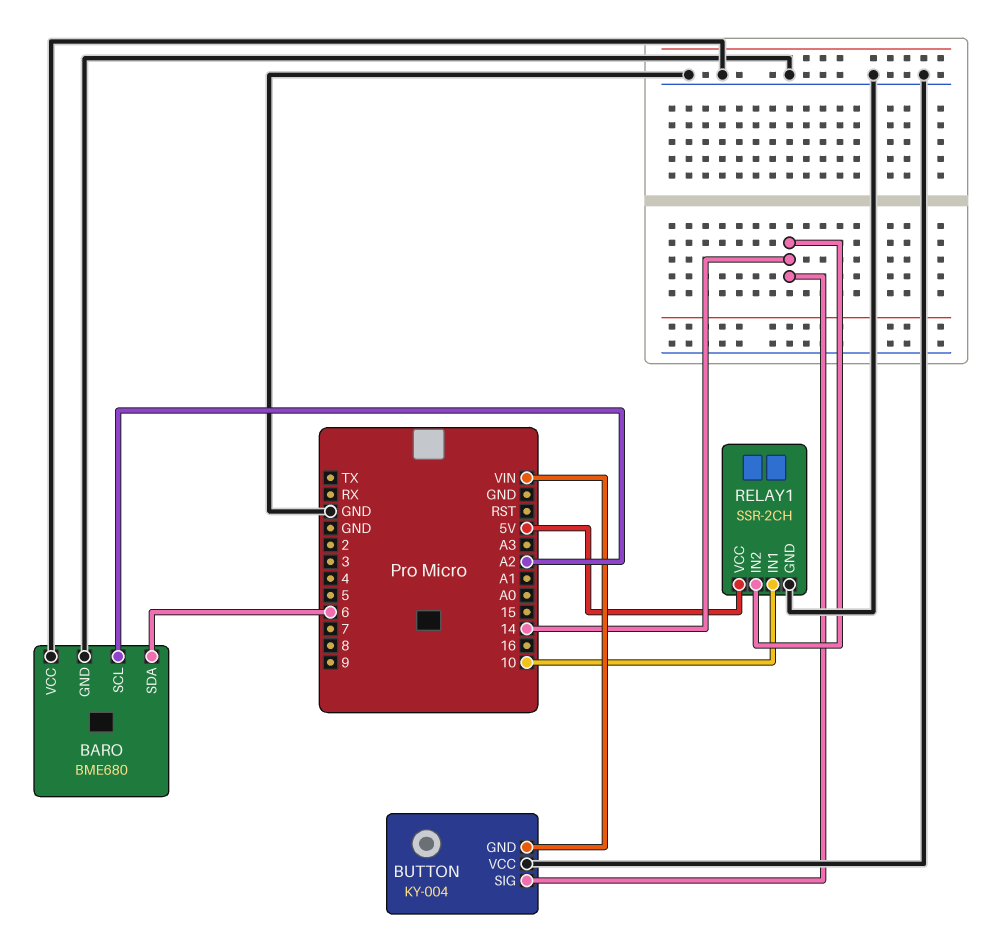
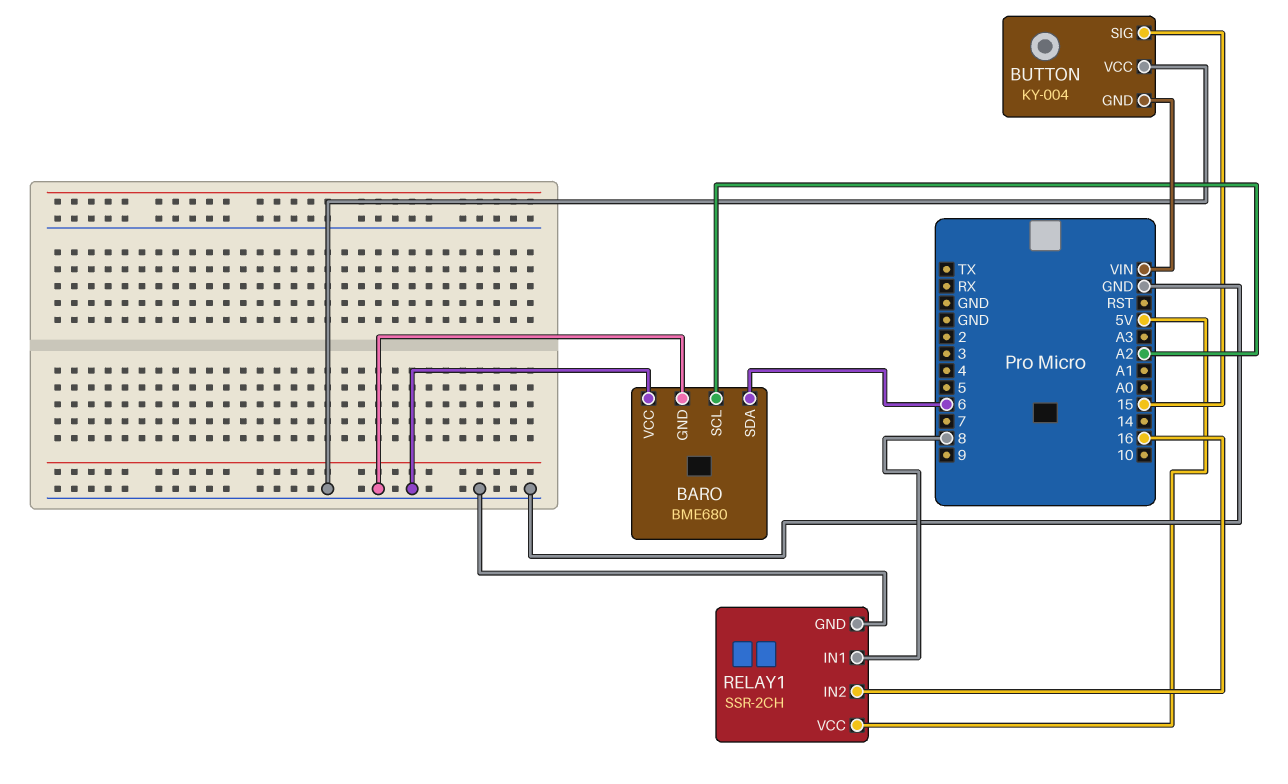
BUTTON pin SIG: 14 -> 15
RELAY1 pin IN1: 10 -> 8
RELAY1 pin IN2: 14 -> 16

